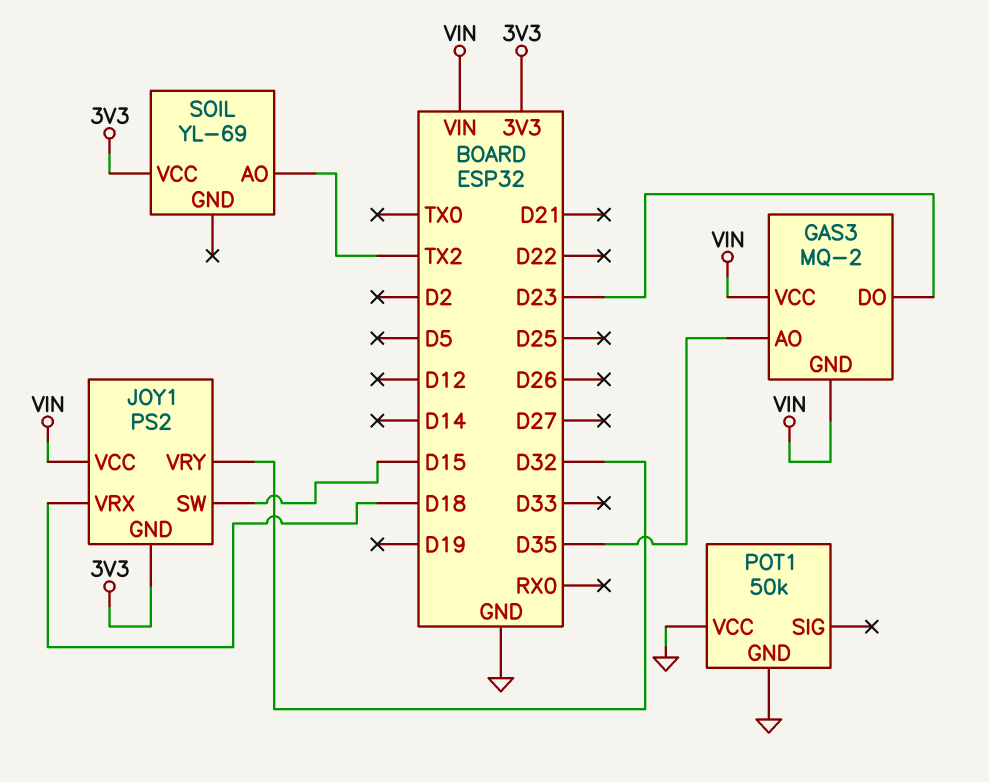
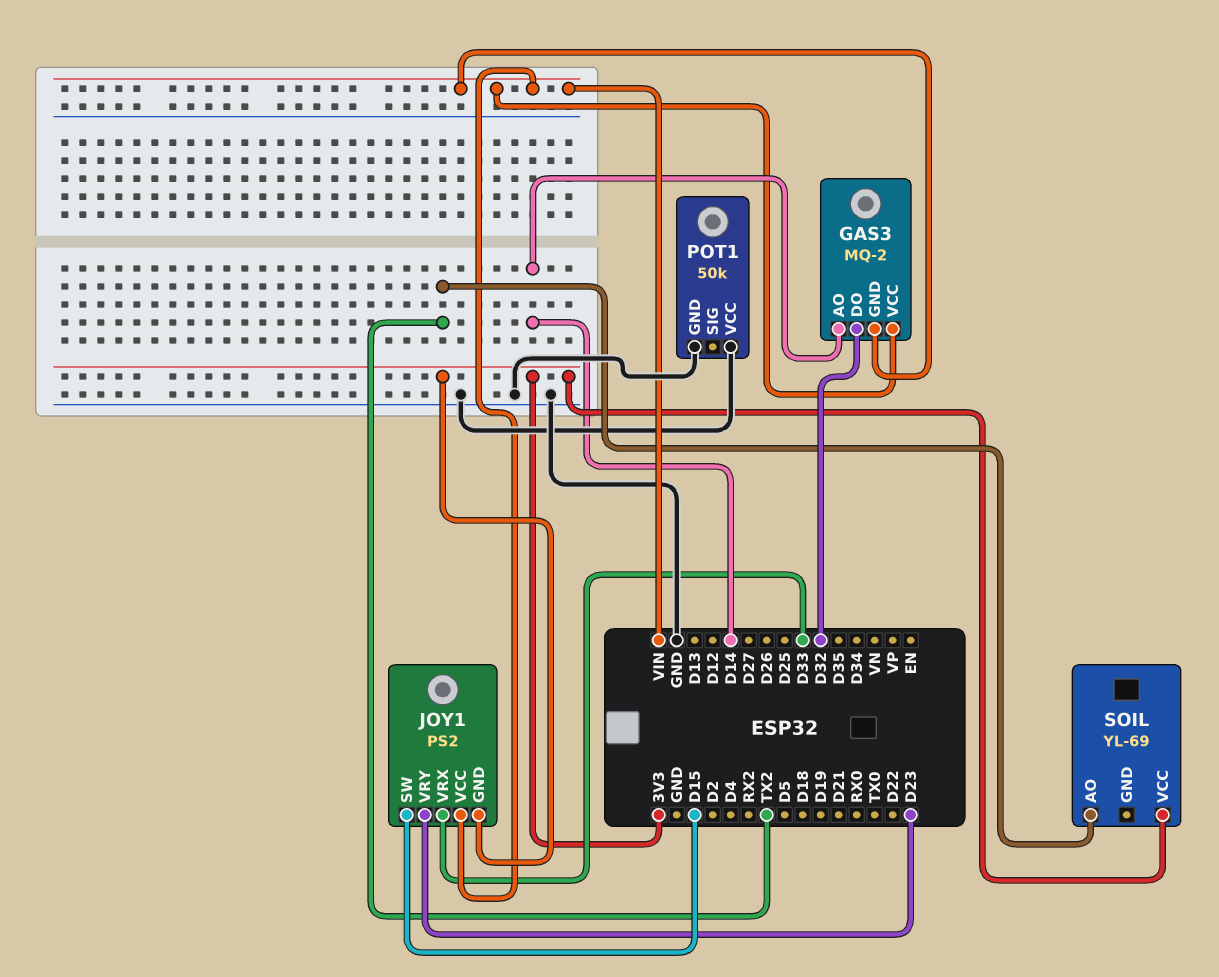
GAS3 pin AO: D35 -> D14
GAS3 pin DO: D23 -> D32
JOY1 pin VRX: D18 -> D33
JOY1 pin VRY: D32 -> D23

